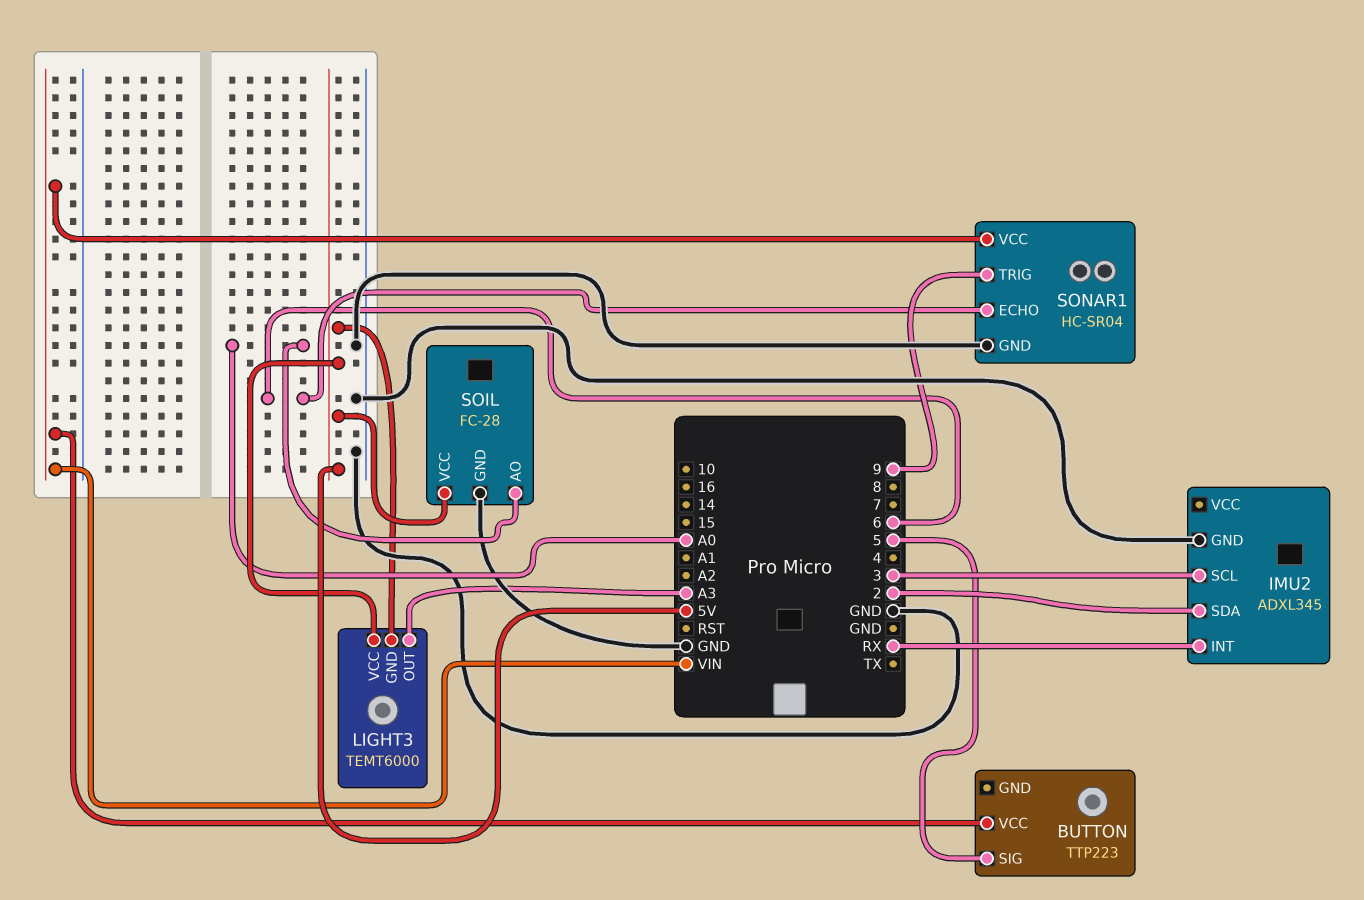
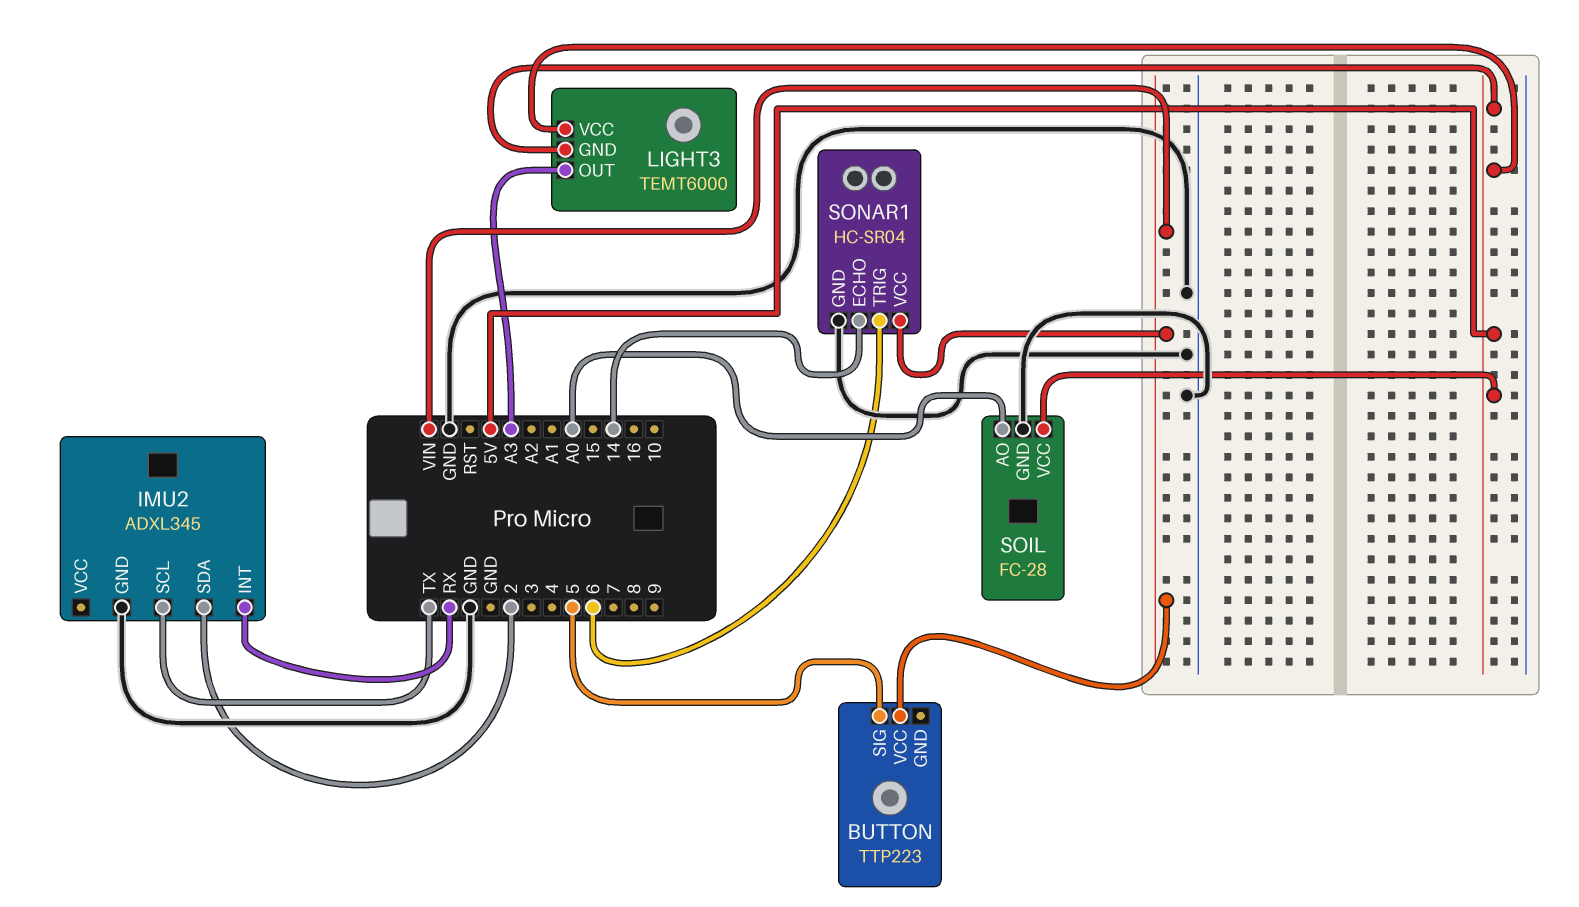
IMU2 pin SCL: 3 -> TX
SONAR1 pin ECHO: 6 -> 14
SONAR1 pin TRIG: 9 -> 6

